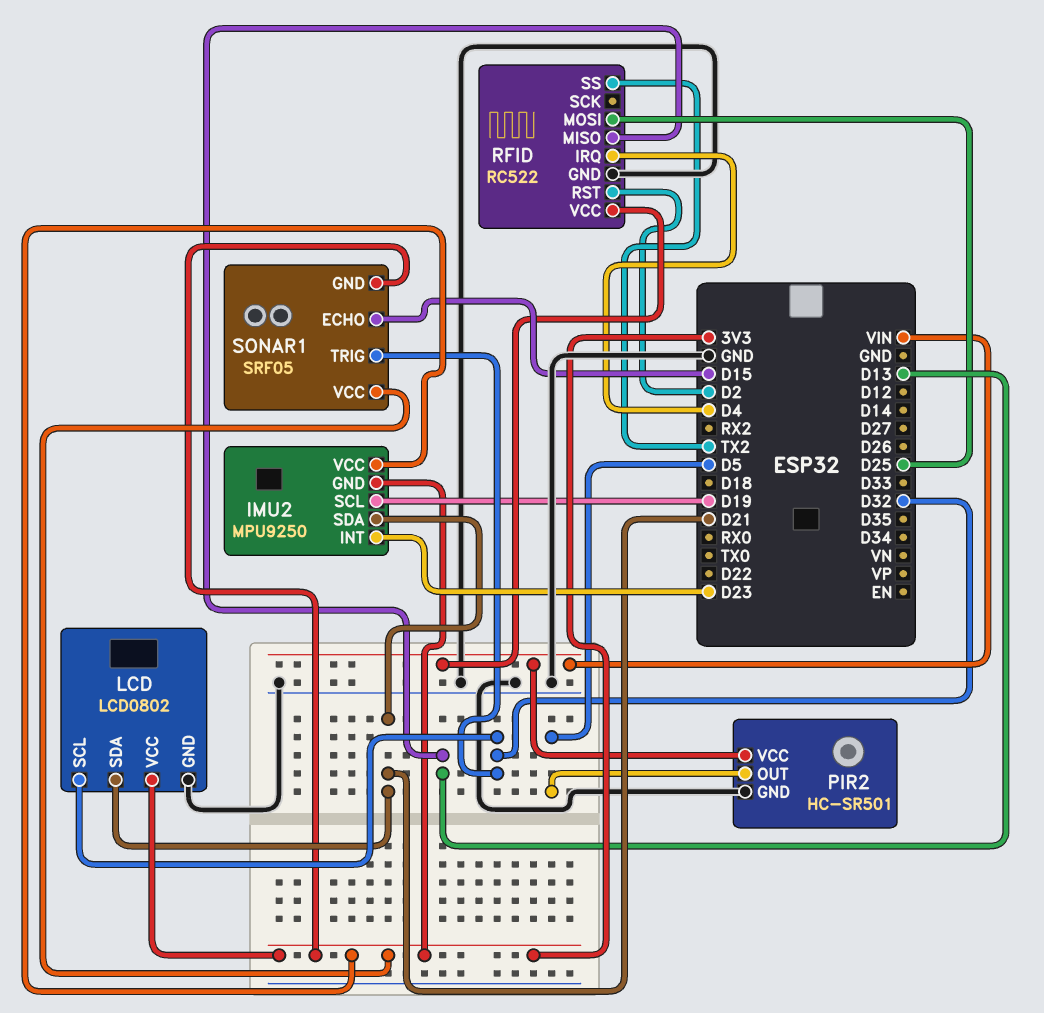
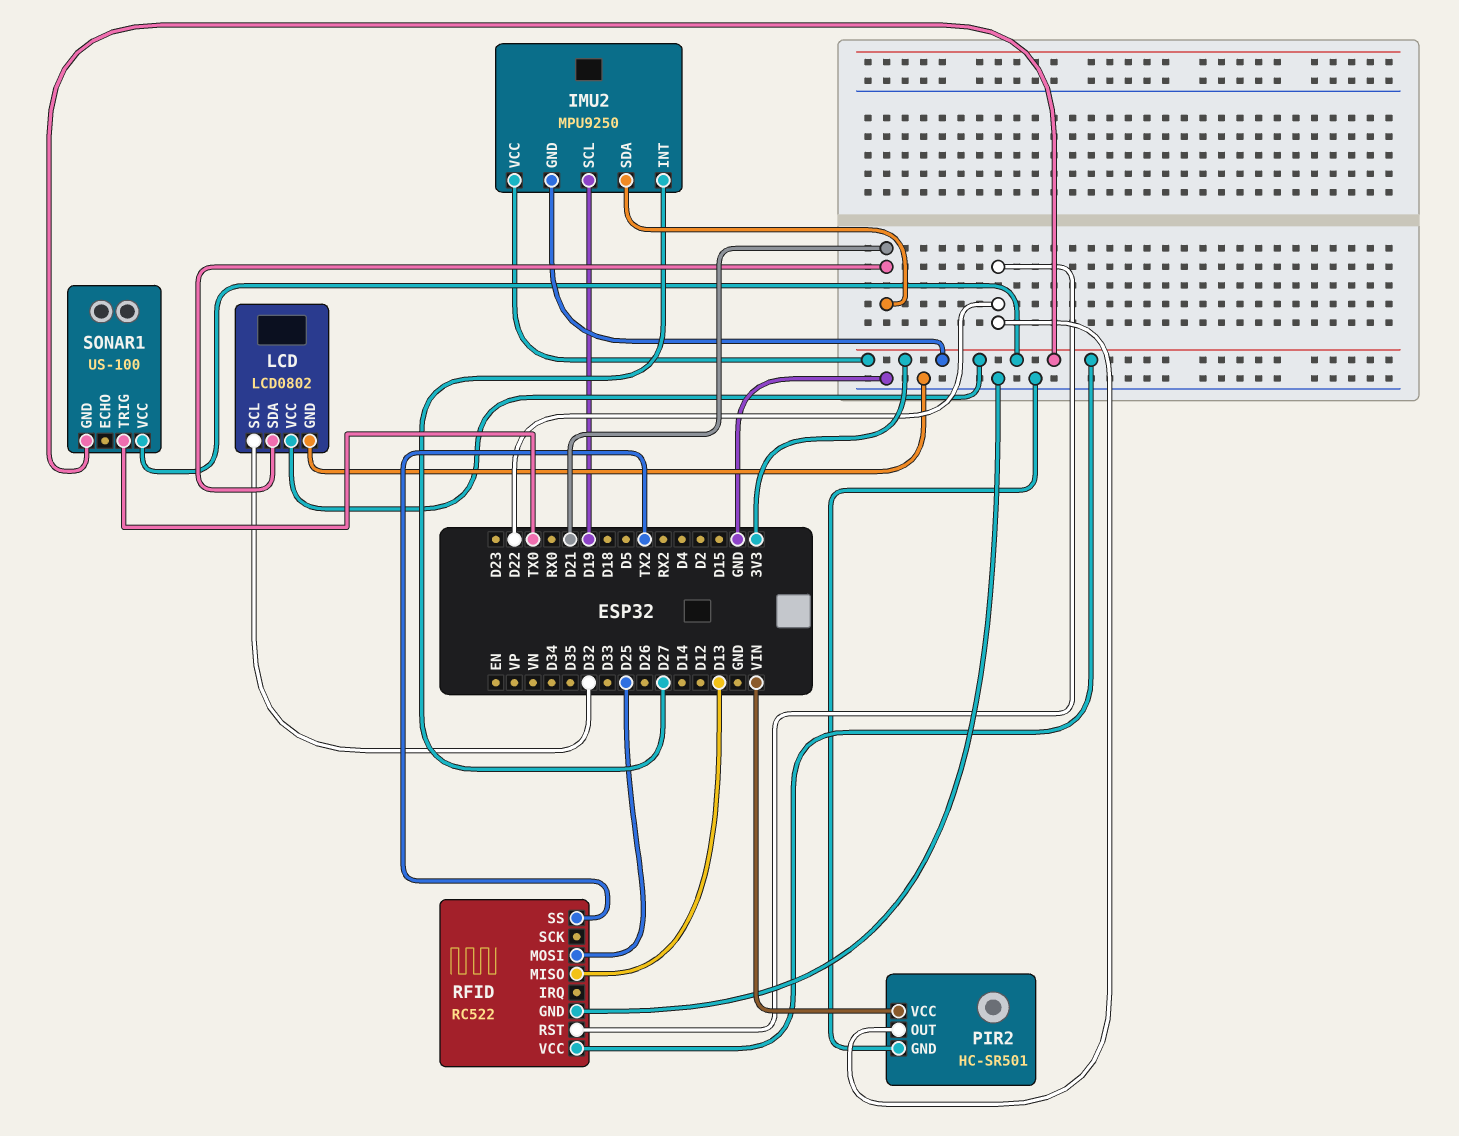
IMU2 pin INT: D23 -> D27
PIR2 pin OUT: D5 -> D22
RFID pin IRQ: D4 -> none
RFID pin RST: D2 -> D22
RFID pin VCC: VIN -> 3V3
SONAR1: SRF05 -> US-100
SONAR1 pin ECHO: D15 -> none
SONAR1 pin TRIG: D32 -> TX0

